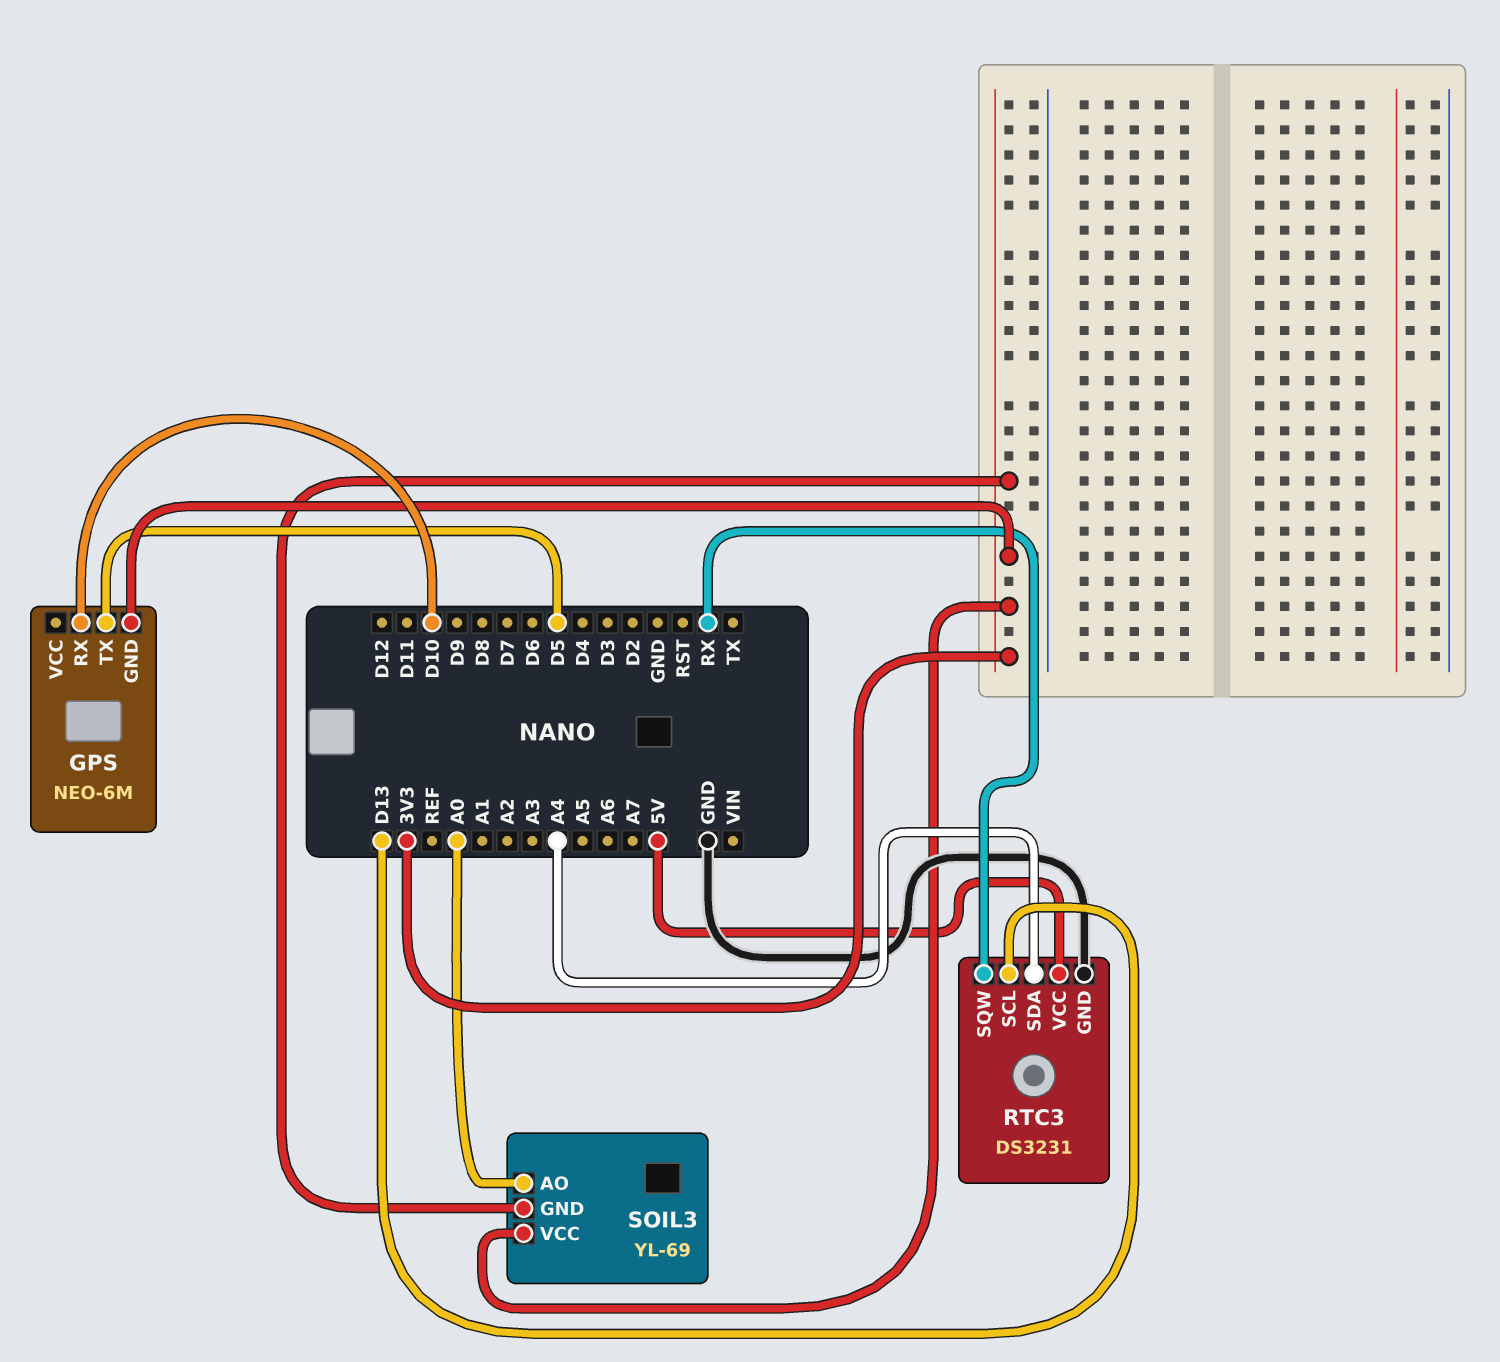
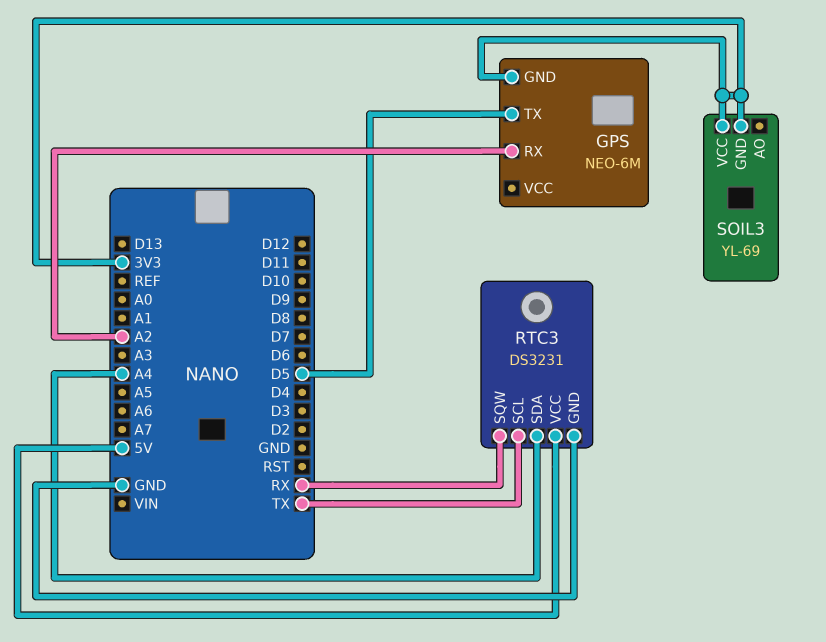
GPS pin RX: D10 -> A2
RTC3 pin SCL: D13 -> TX
SOIL3 pin AO: A0 -> none

